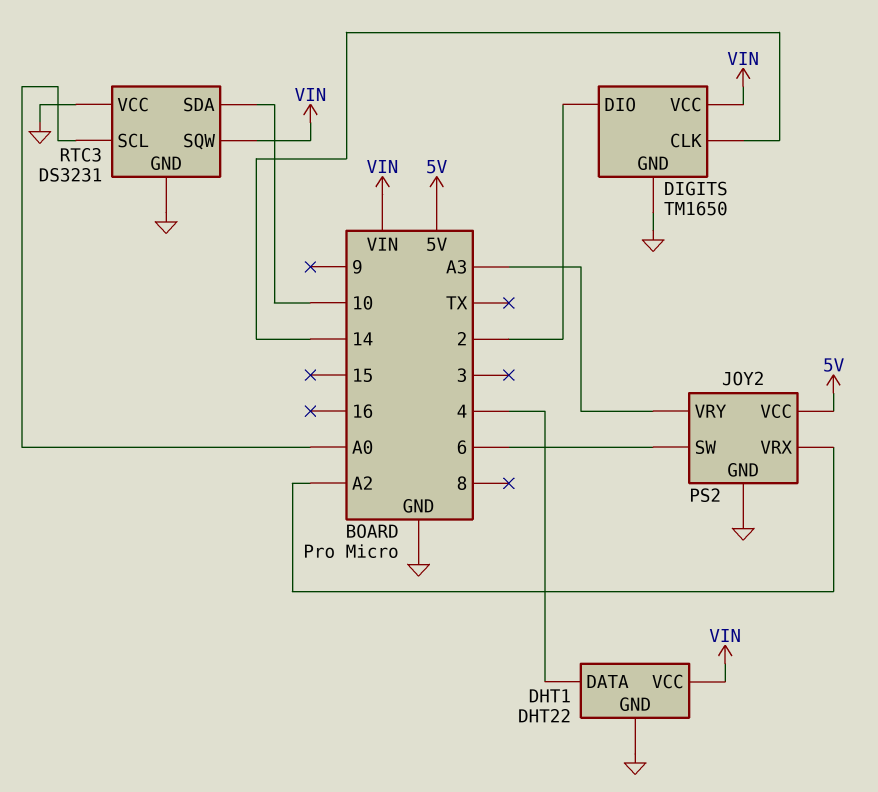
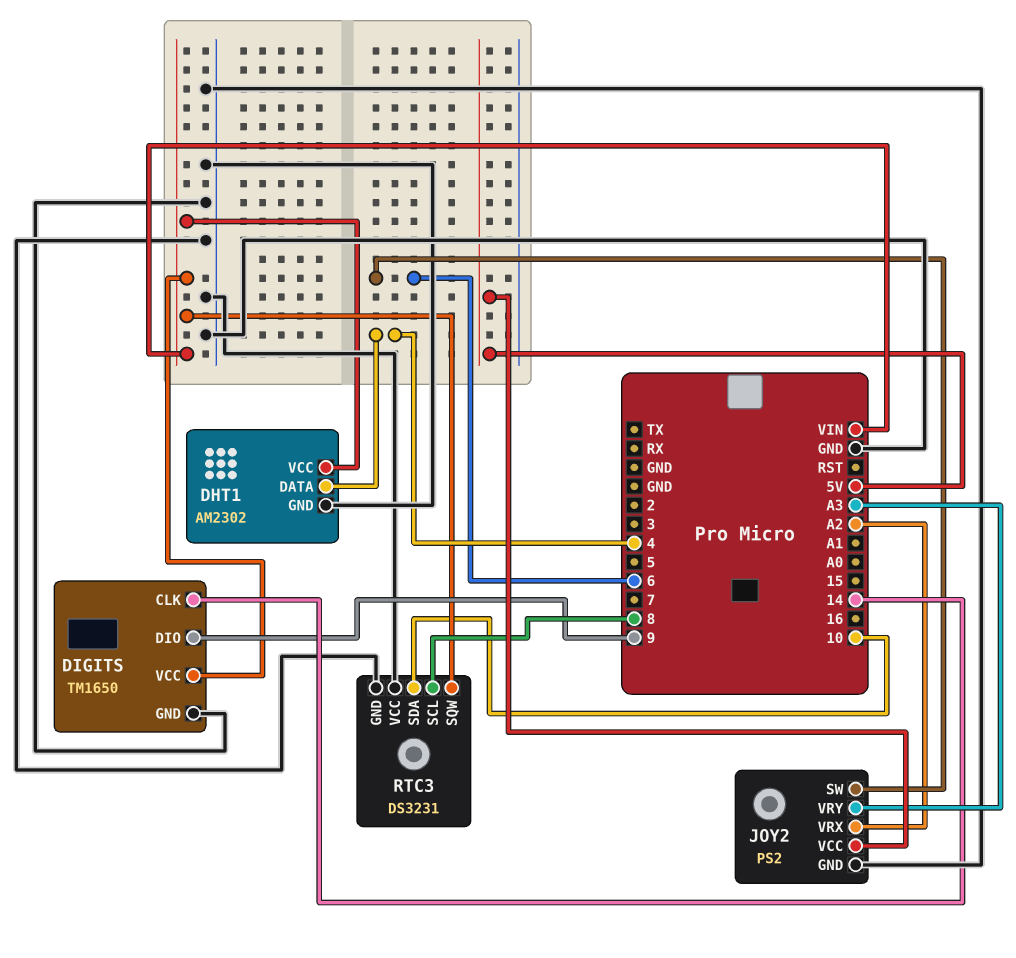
DHT1: DHT22 -> AM2302
DIGITS pin DIO: 2 -> 9
RTC3 pin SCL: A0 -> 8

